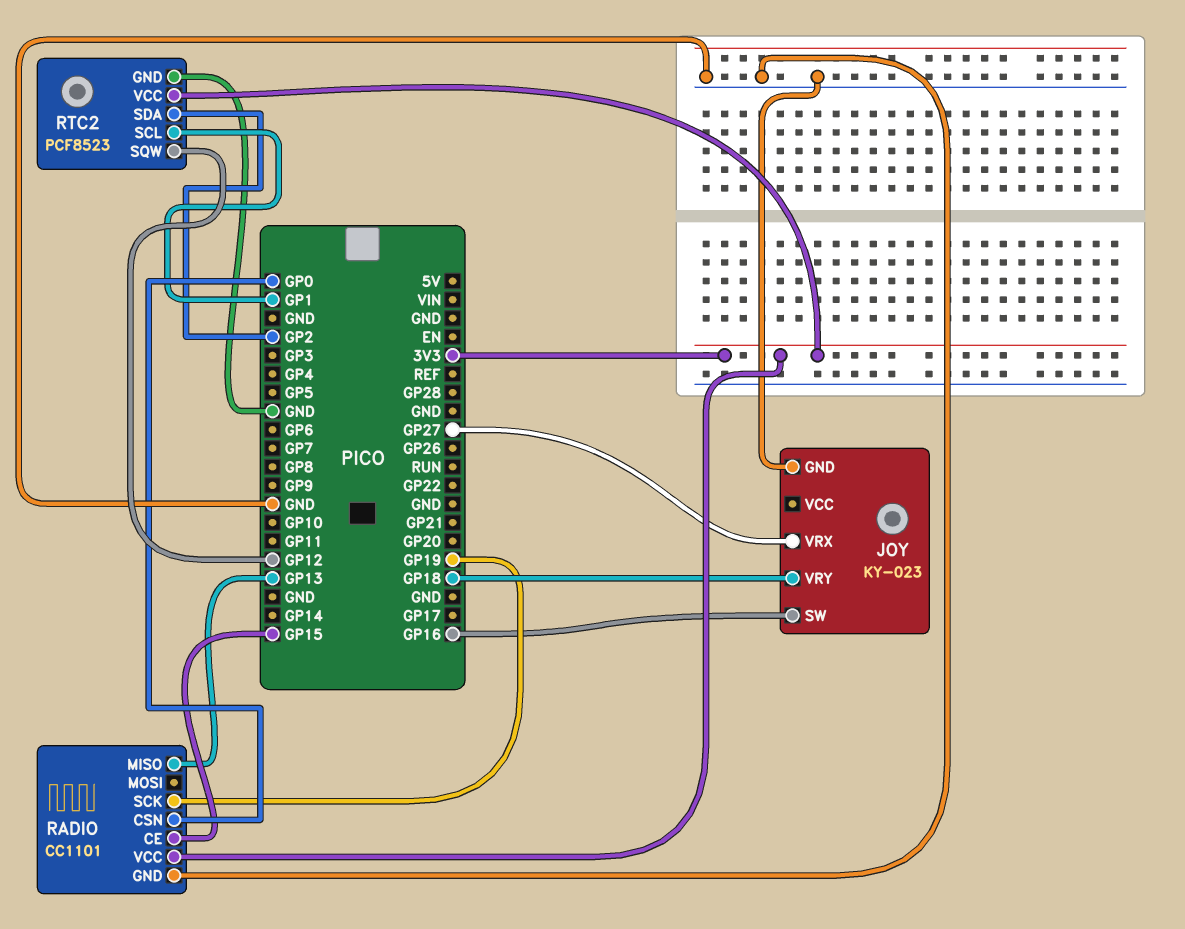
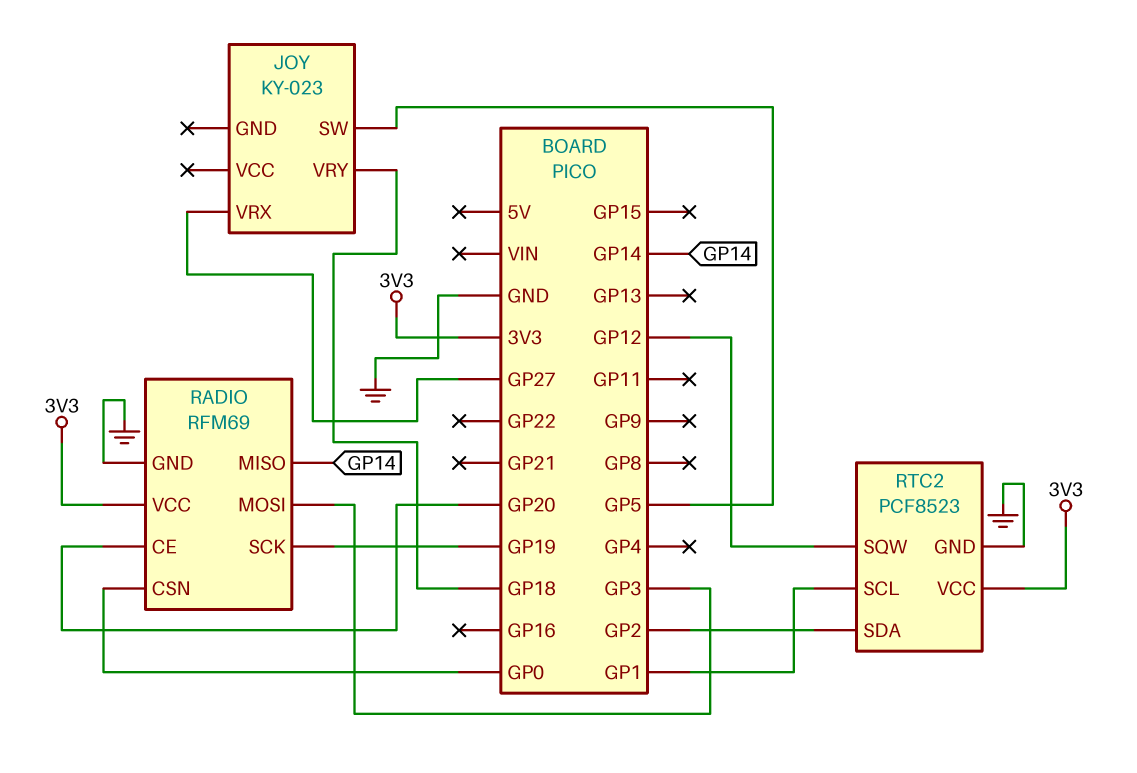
JOY pin GND: GND -> none
JOY pin SW: GP16 -> GP5
RADIO: CC1101 -> RFM69
RADIO pin CE: GP15 -> GP20
RADIO pin MISO: GP13 -> GP14
RADIO pin MOSI: none -> GP3

